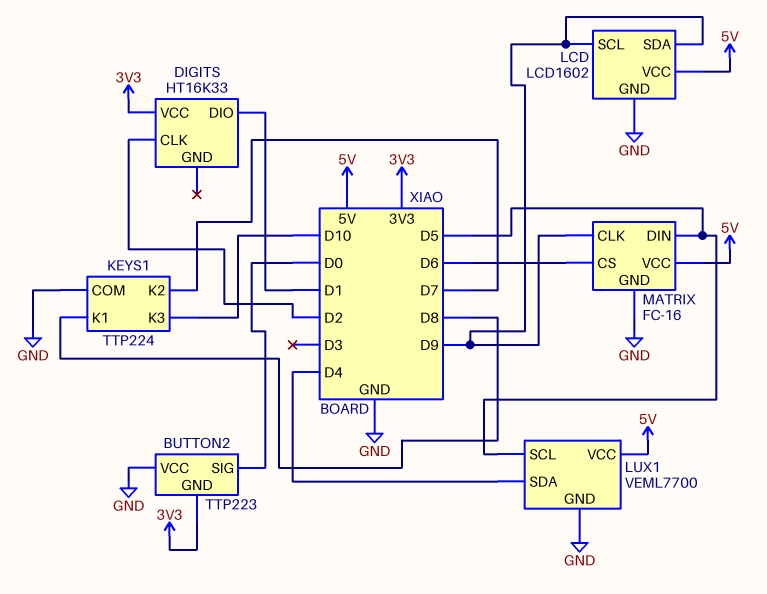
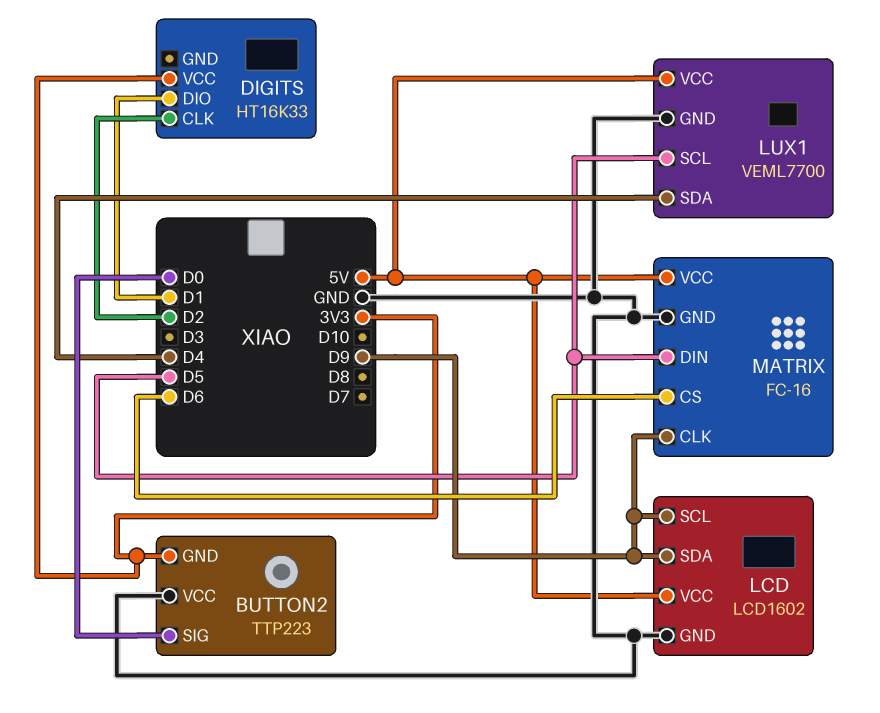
KEYS1: TTP224 -> none
KEYS1 pin COM: GND -> none
KEYS1 pin K1: D8 -> none
KEYS1 pin K2: D7 -> none
KEYS1 pin K3: D10 -> none

